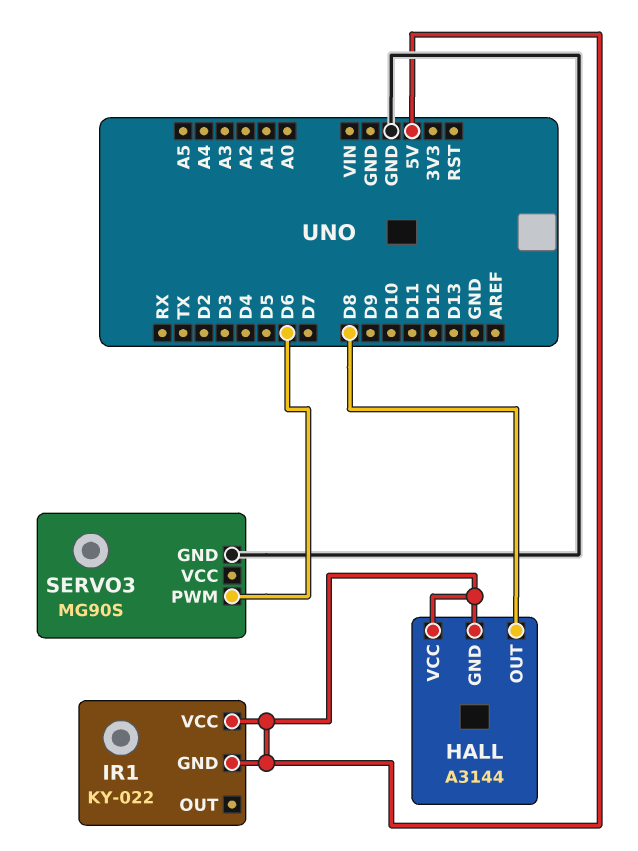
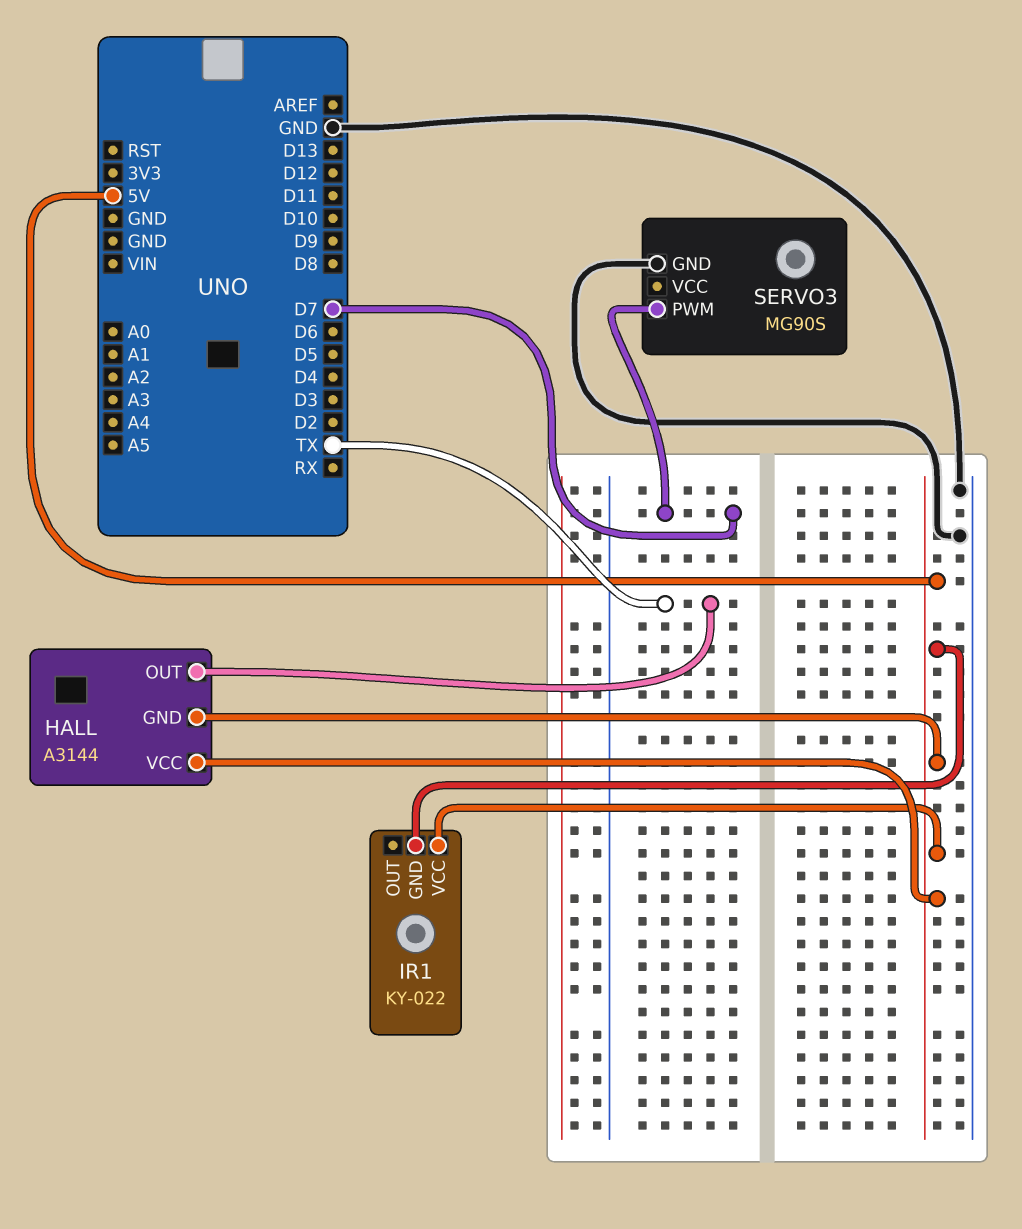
HALL pin OUT: D8 -> TX
SERVO3 pin PWM: D6 -> D7

